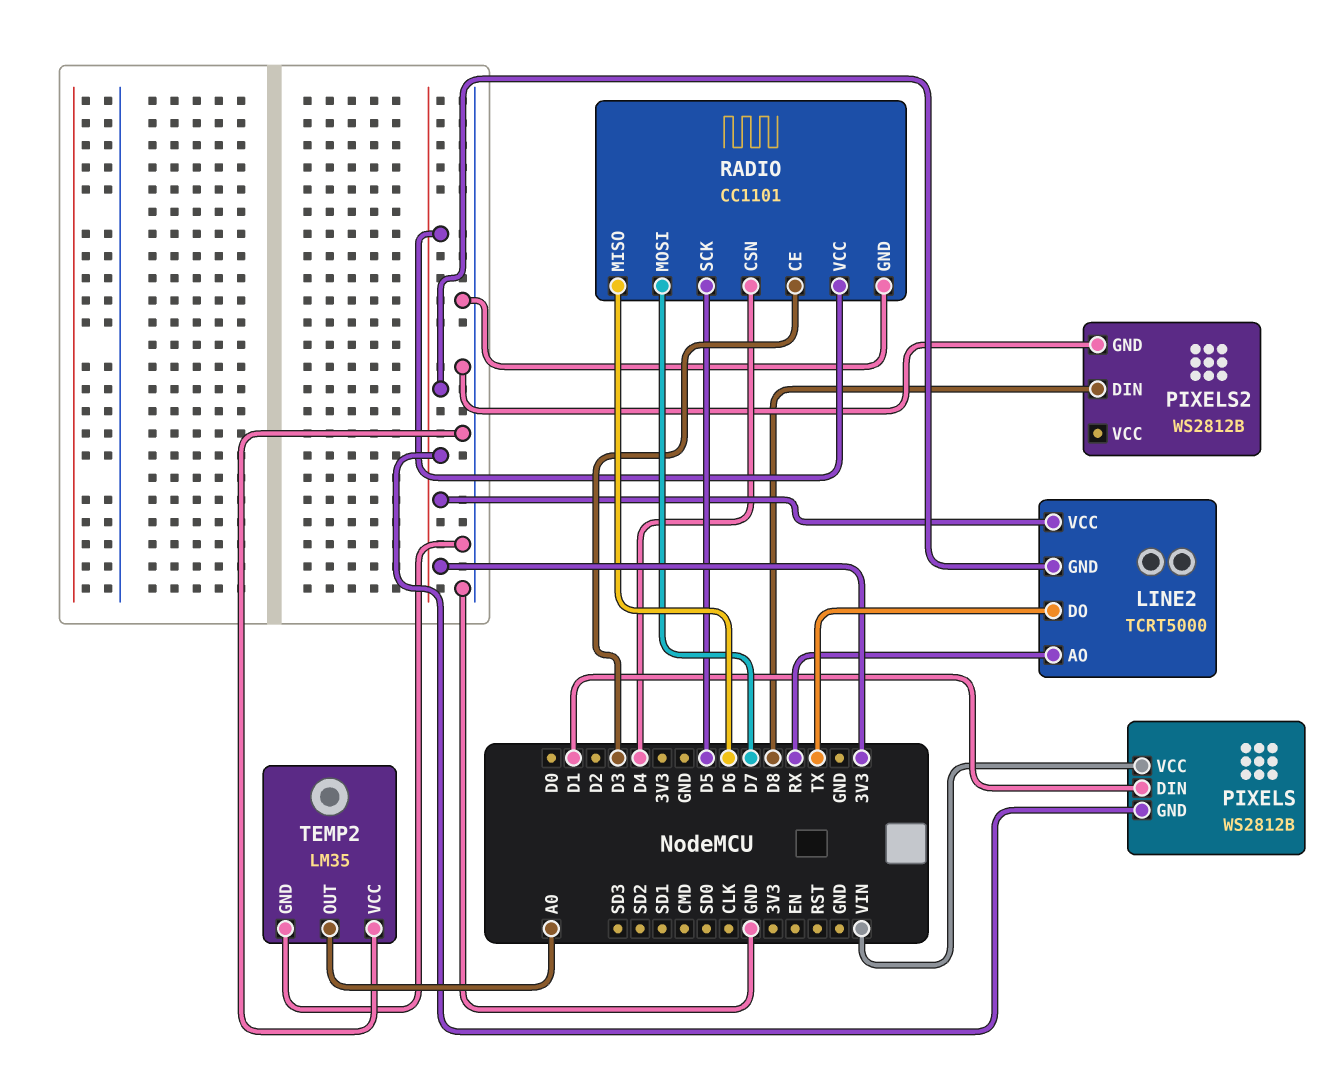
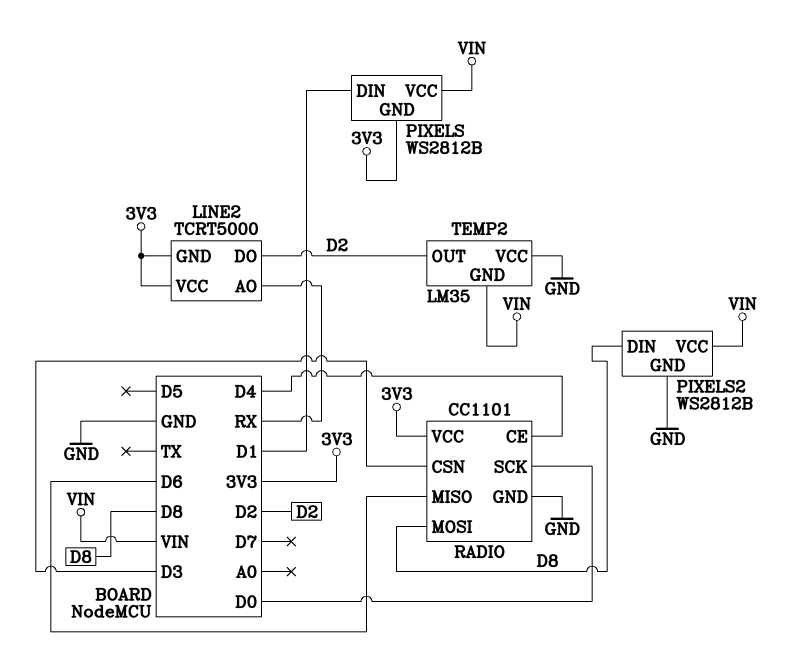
LINE2 pin DO: TX -> D2
PIXELS2 pin VCC: none -> VIN
RADIO pin CE: D3 -> D4
RADIO pin CSN: D4 -> D3
RADIO pin MOSI: D7 -> D8
RADIO pin SCK: D5 -> D0
TEMP2 pin GND: GND -> VIN
TEMP2 pin OUT: A0 -> D2

